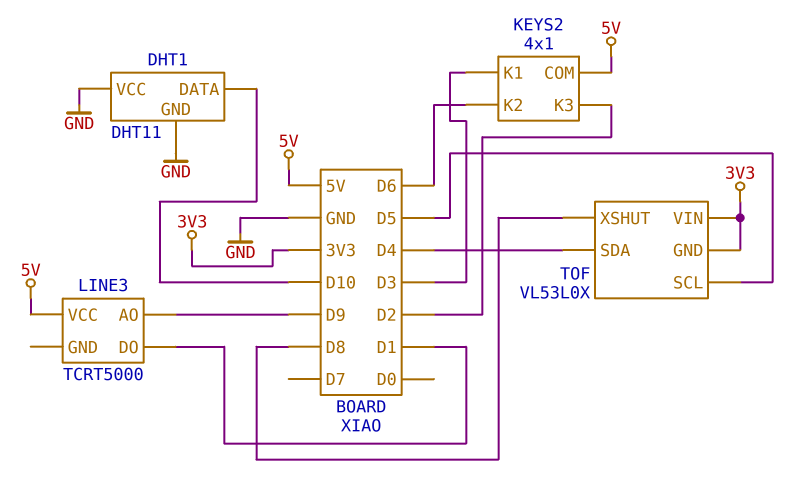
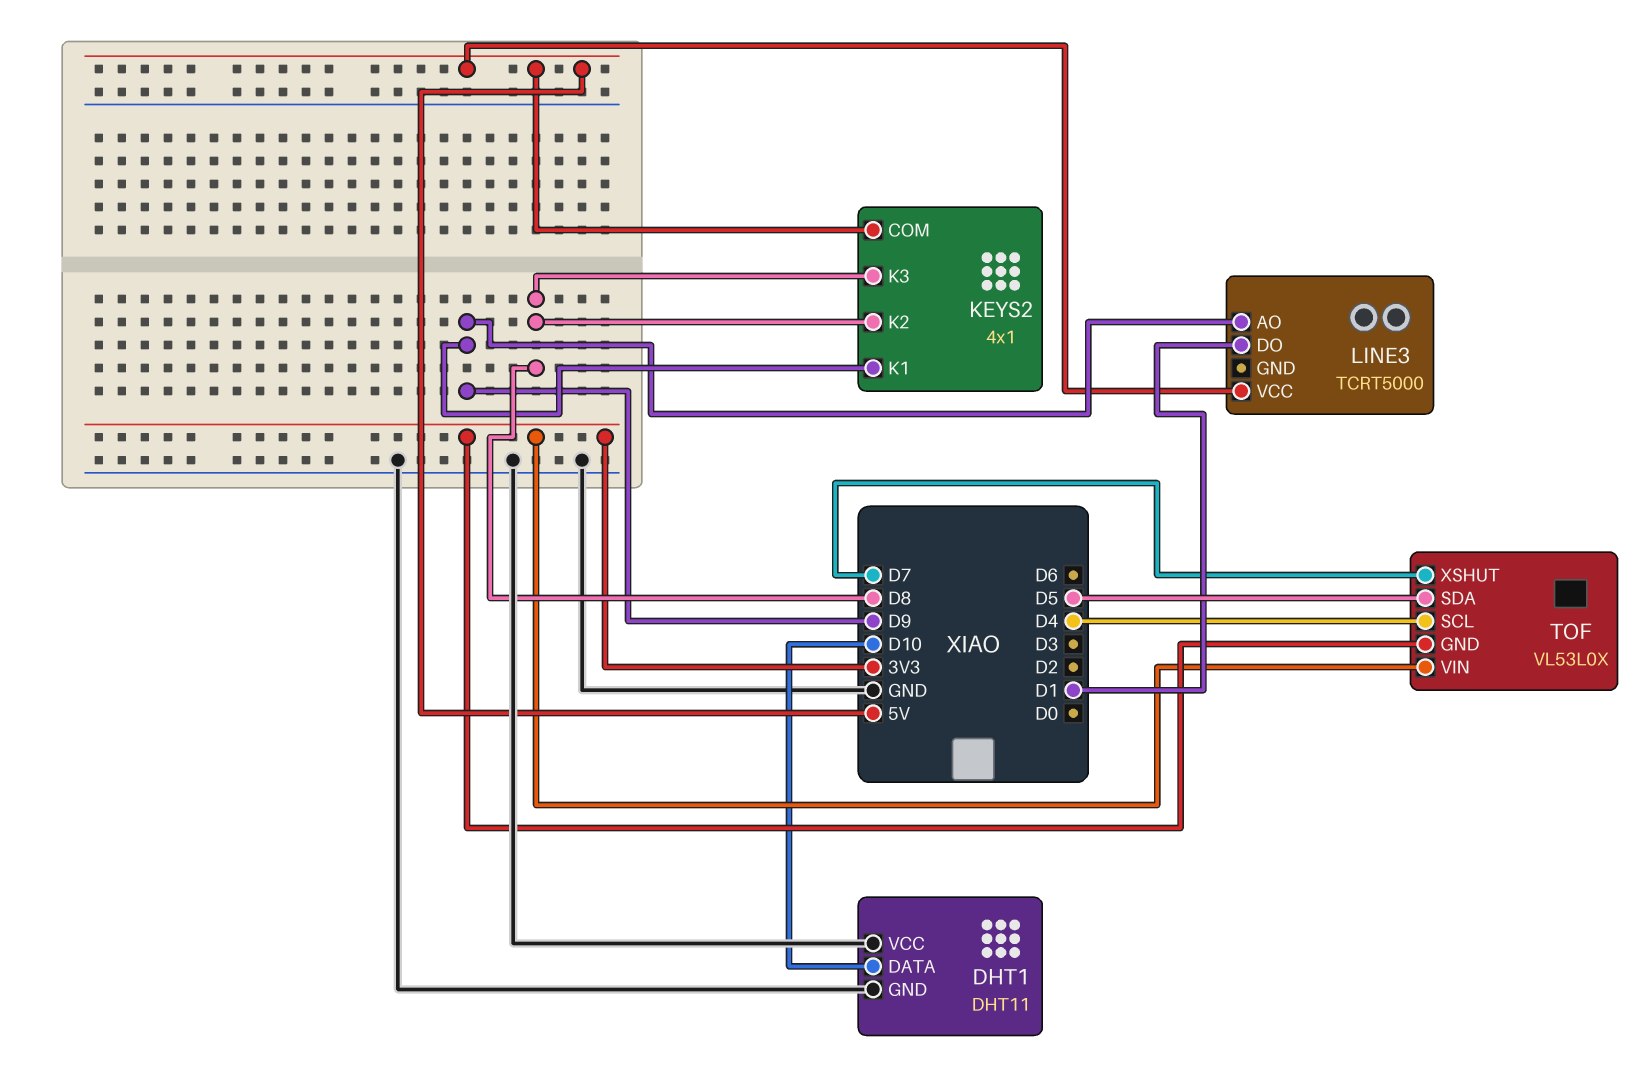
KEYS2 pin K1: D3 -> D9
KEYS2 pin K2: D6 -> D8
KEYS2 pin K3: D2 -> D8
TOF pin SCL: D5 -> D4
TOF pin SDA: D4 -> D5
TOF pin XSHUT: D8 -> D7

